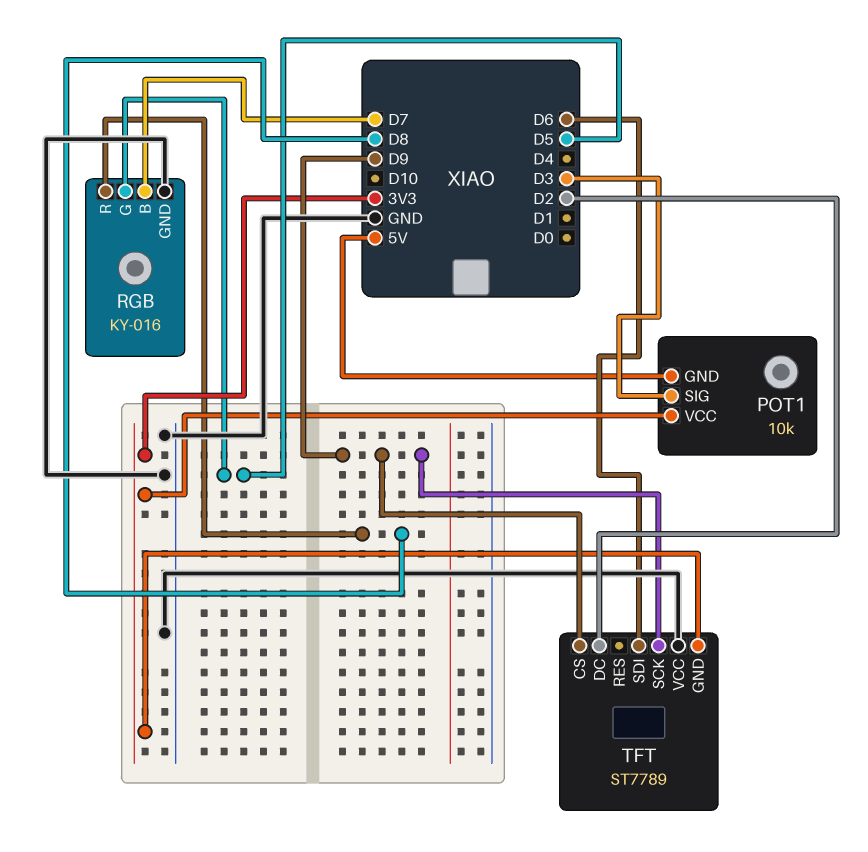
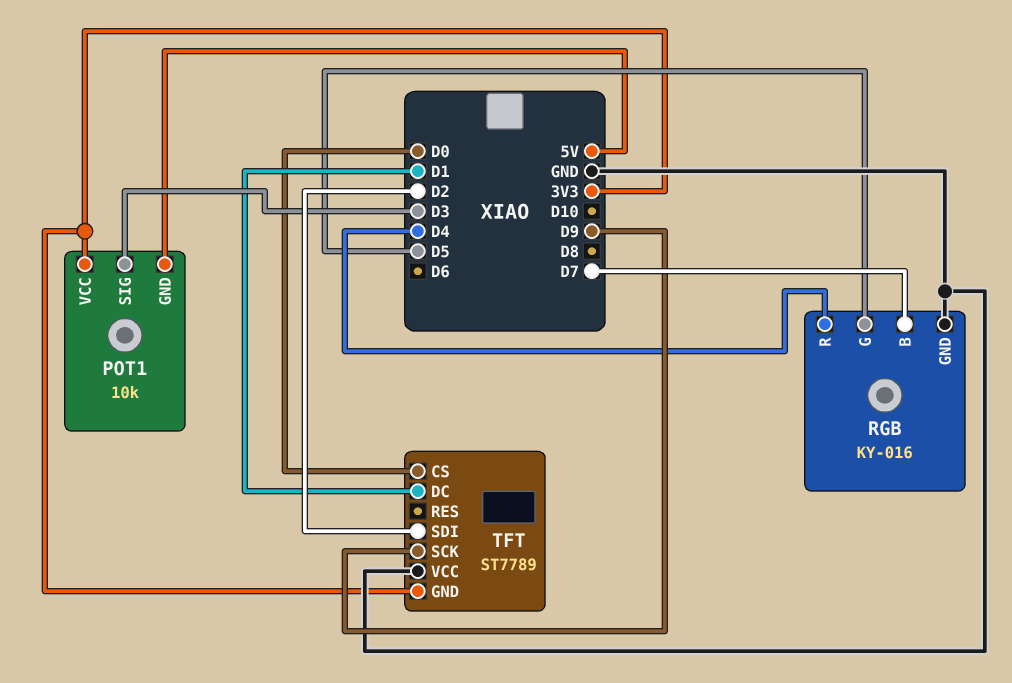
RGB pin R: D8 -> D4
TFT pin CS: D9 -> D0
TFT pin DC: D2 -> D1
TFT pin SDI: D6 -> D2

